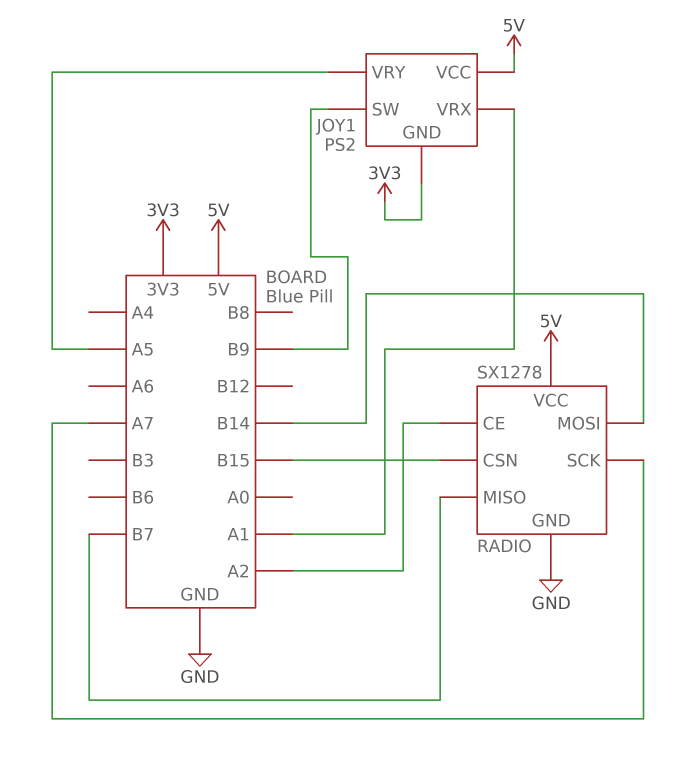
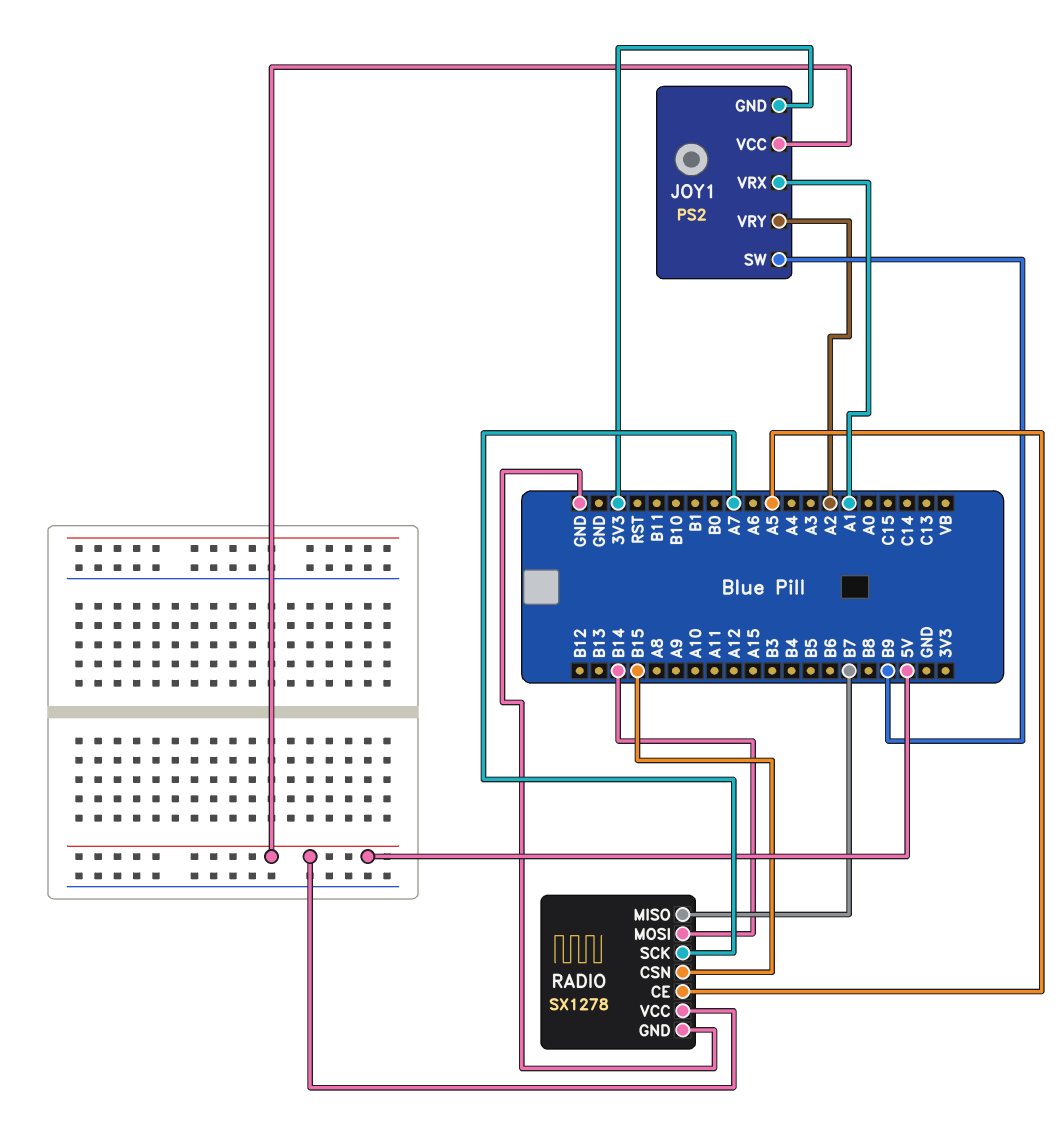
JOY1 pin VRY: A5 -> A2
RADIO pin CE: A2 -> A5

